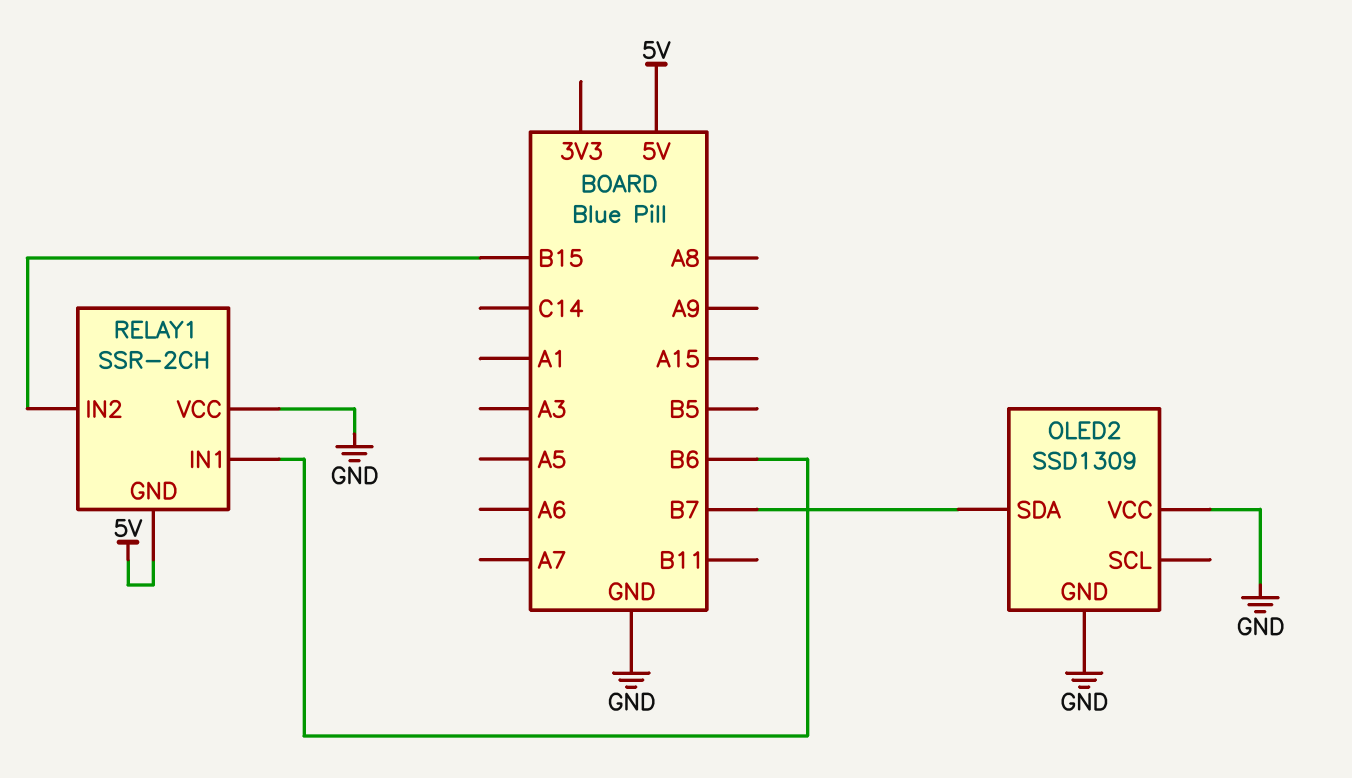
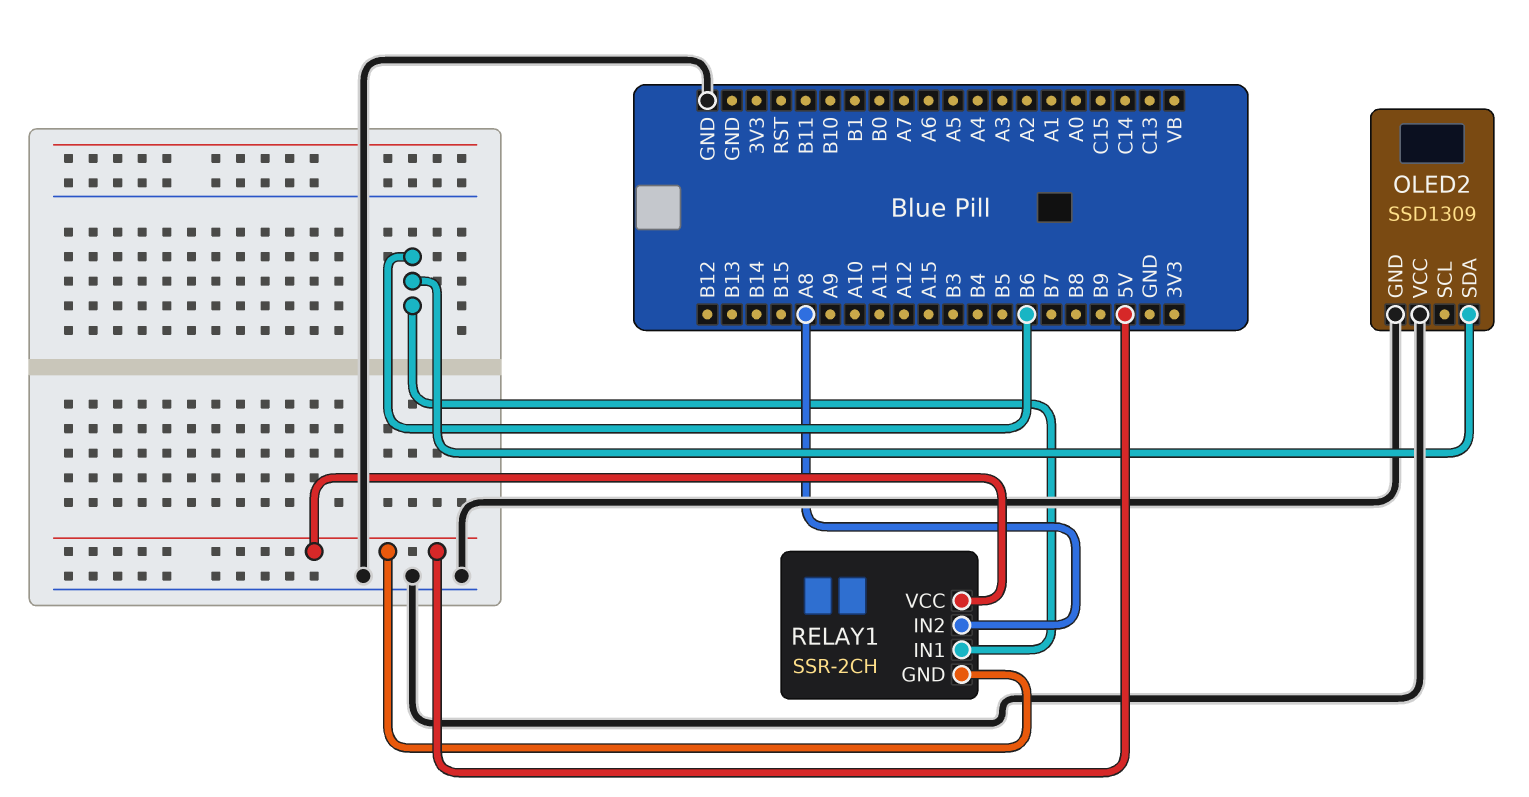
OLED2 pin SDA: B7 -> B6
RELAY1 pin IN2: B15 -> A8
RELAY1 pin VCC: GND -> 5V

